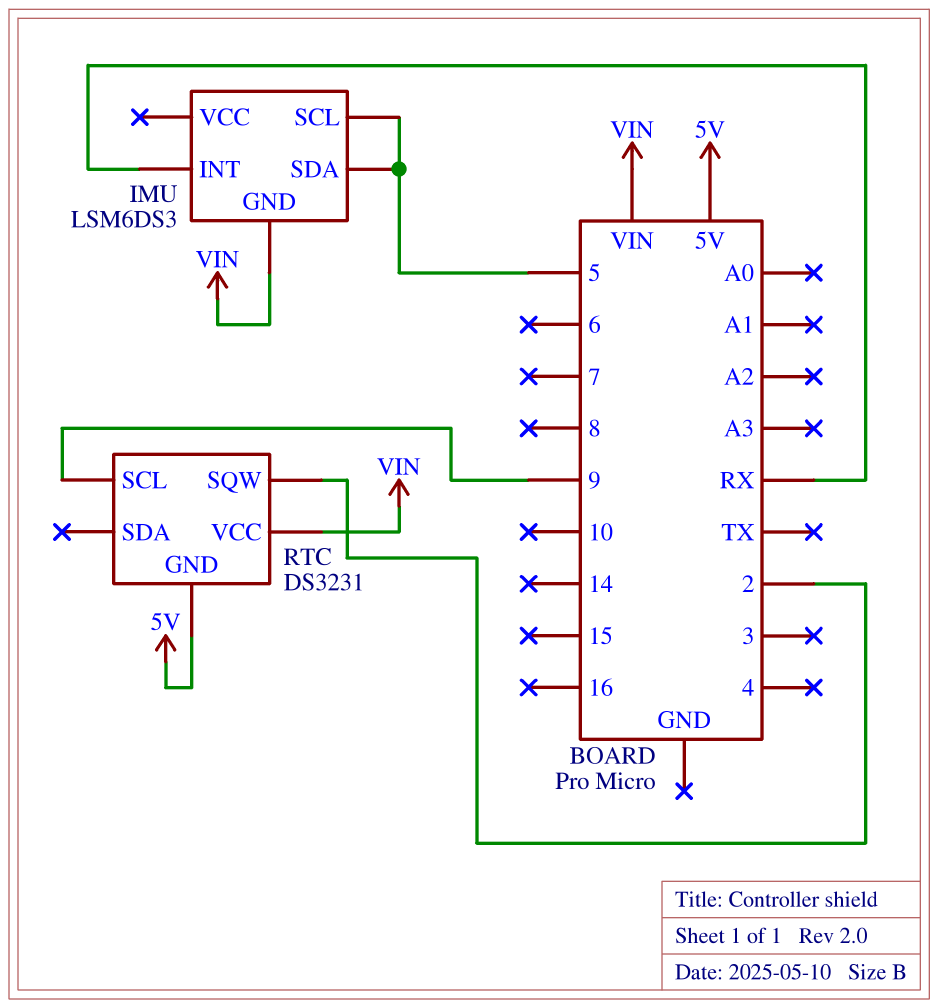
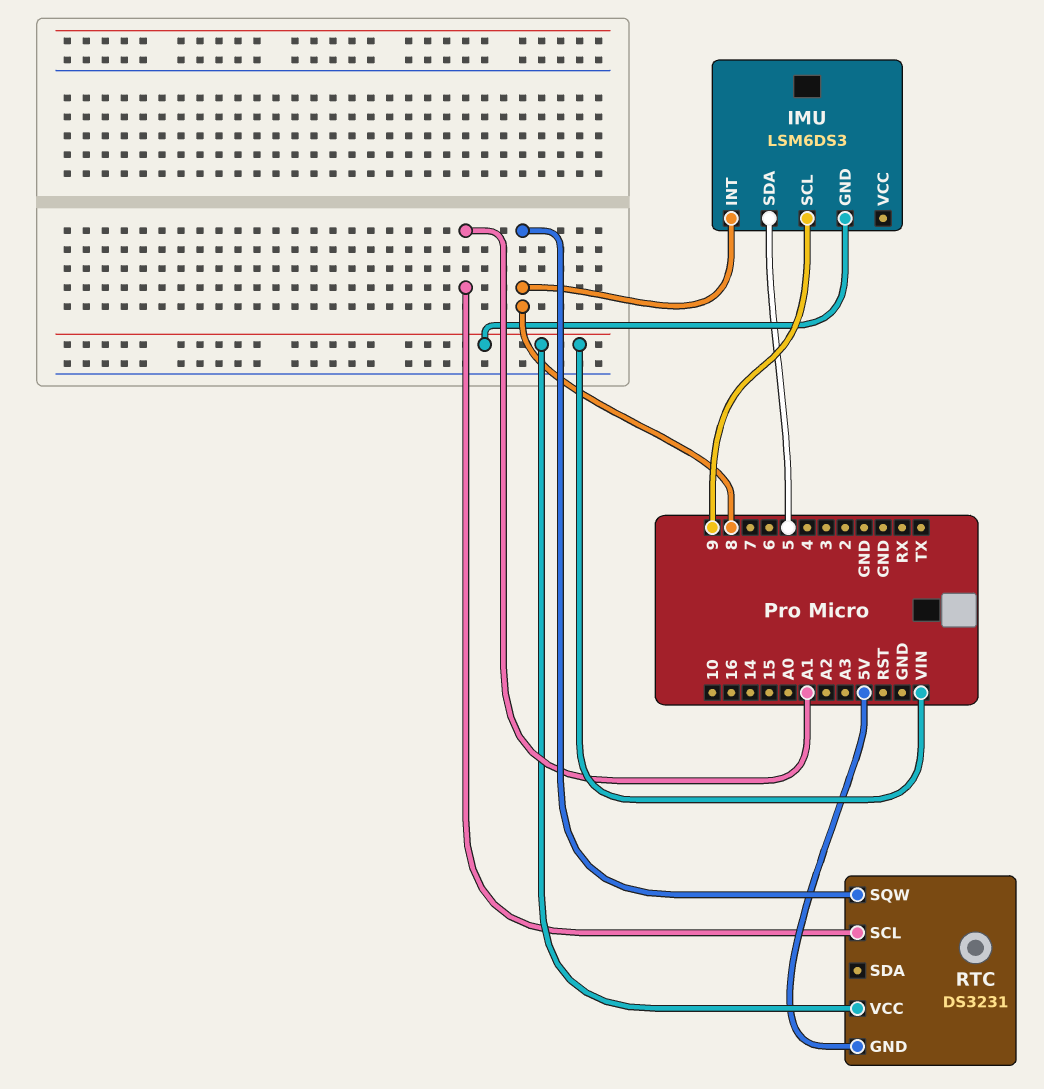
IMU pin INT: RX -> 8
IMU pin SCL: 5 -> 9
RTC pin SCL: 9 -> A1
RTC pin SQW: 2 -> 8

